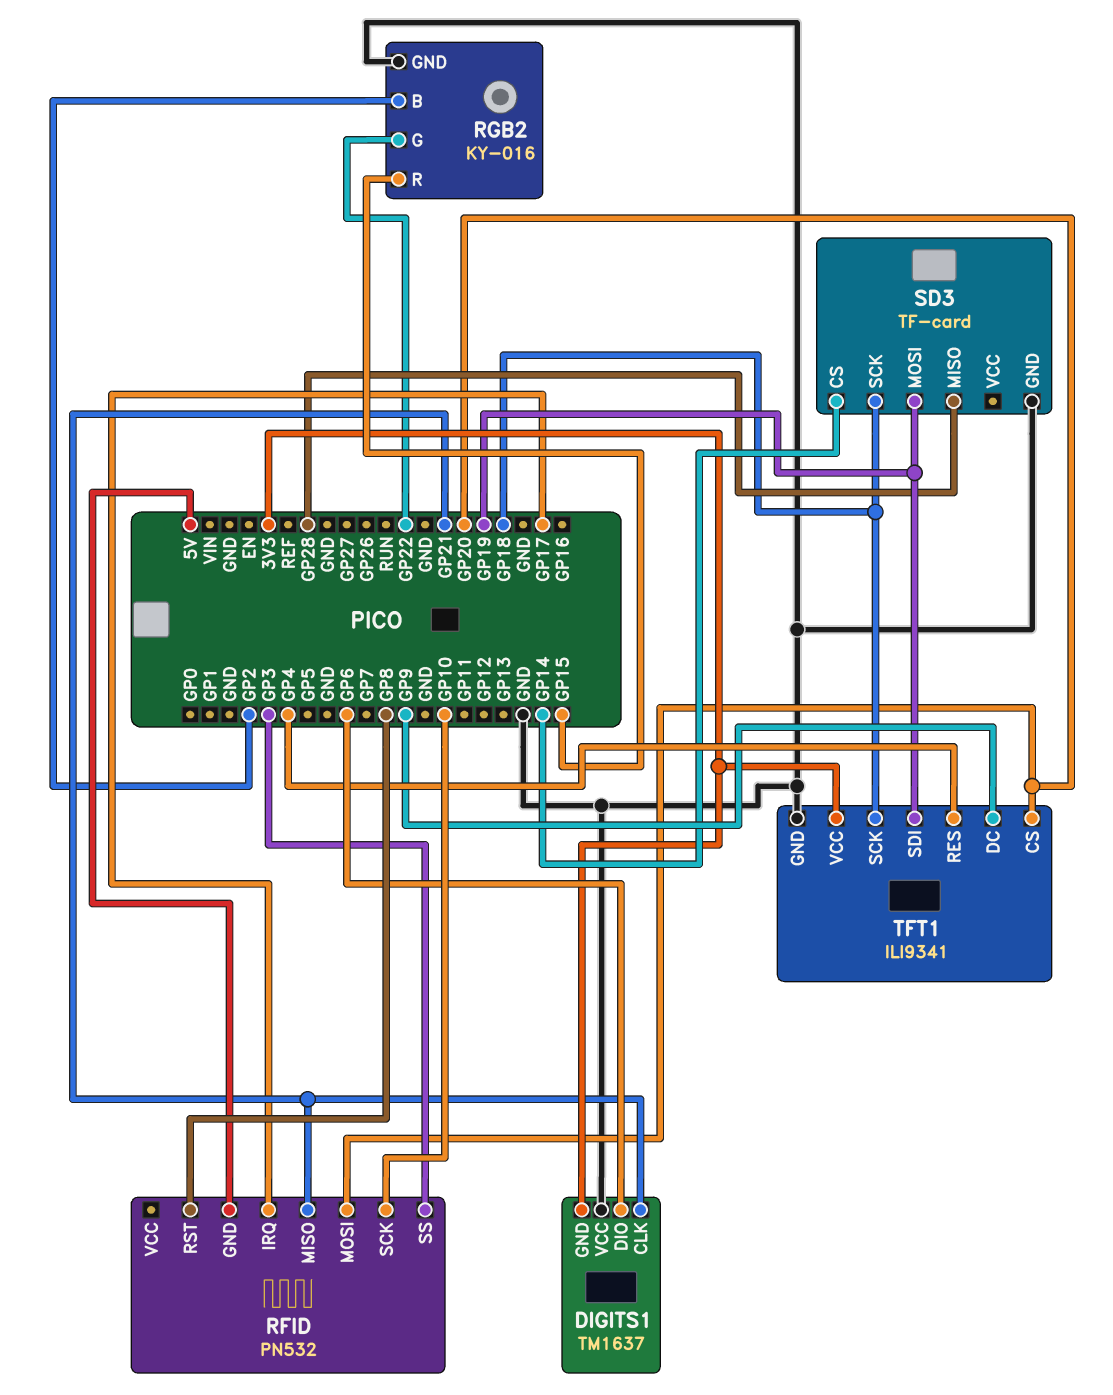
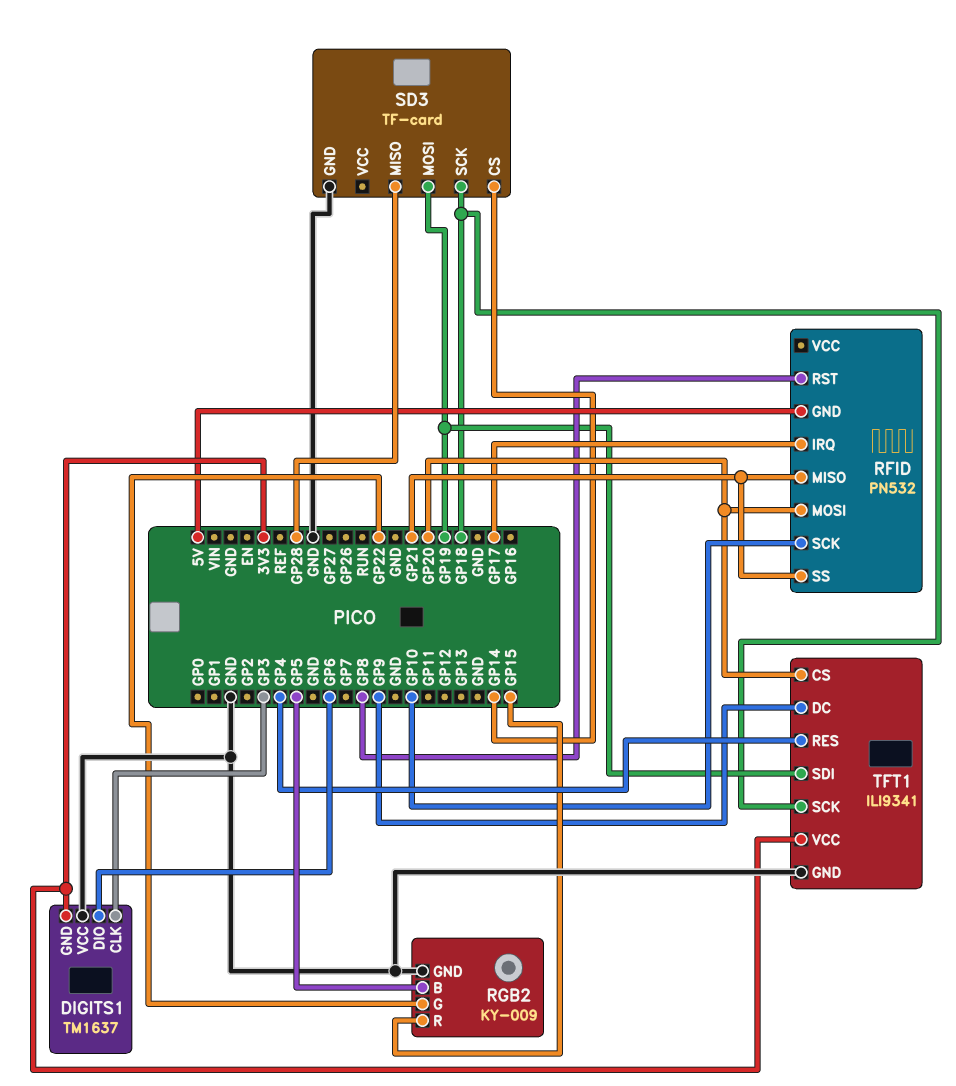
DIGITS1 pin CLK: GP21 -> GP3
RFID pin SS: GP3 -> GP21
RGB2: KY-016 -> KY-009
RGB2 pin B: GP2 -> GP5

